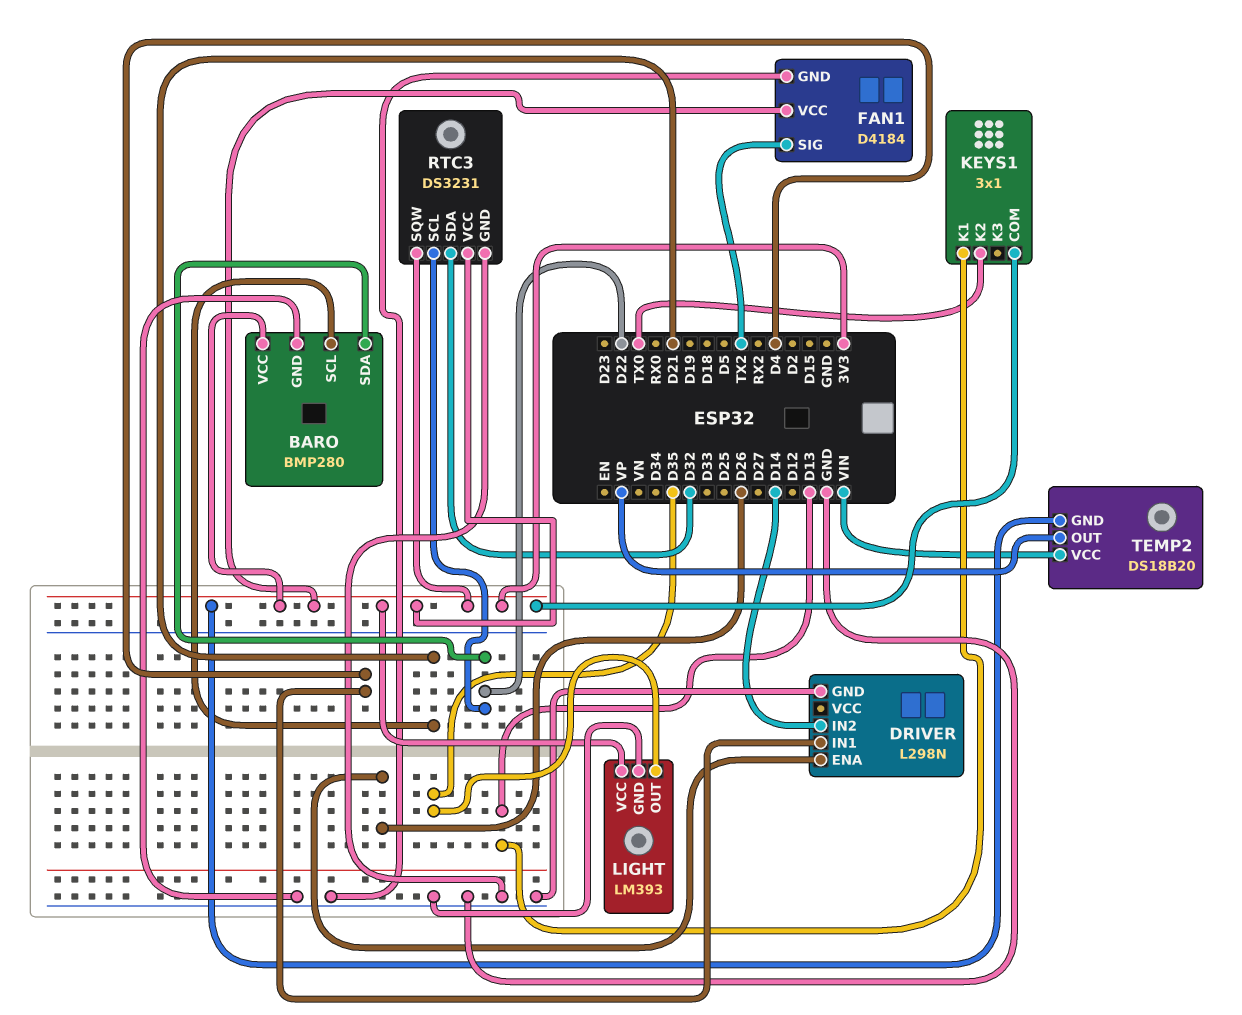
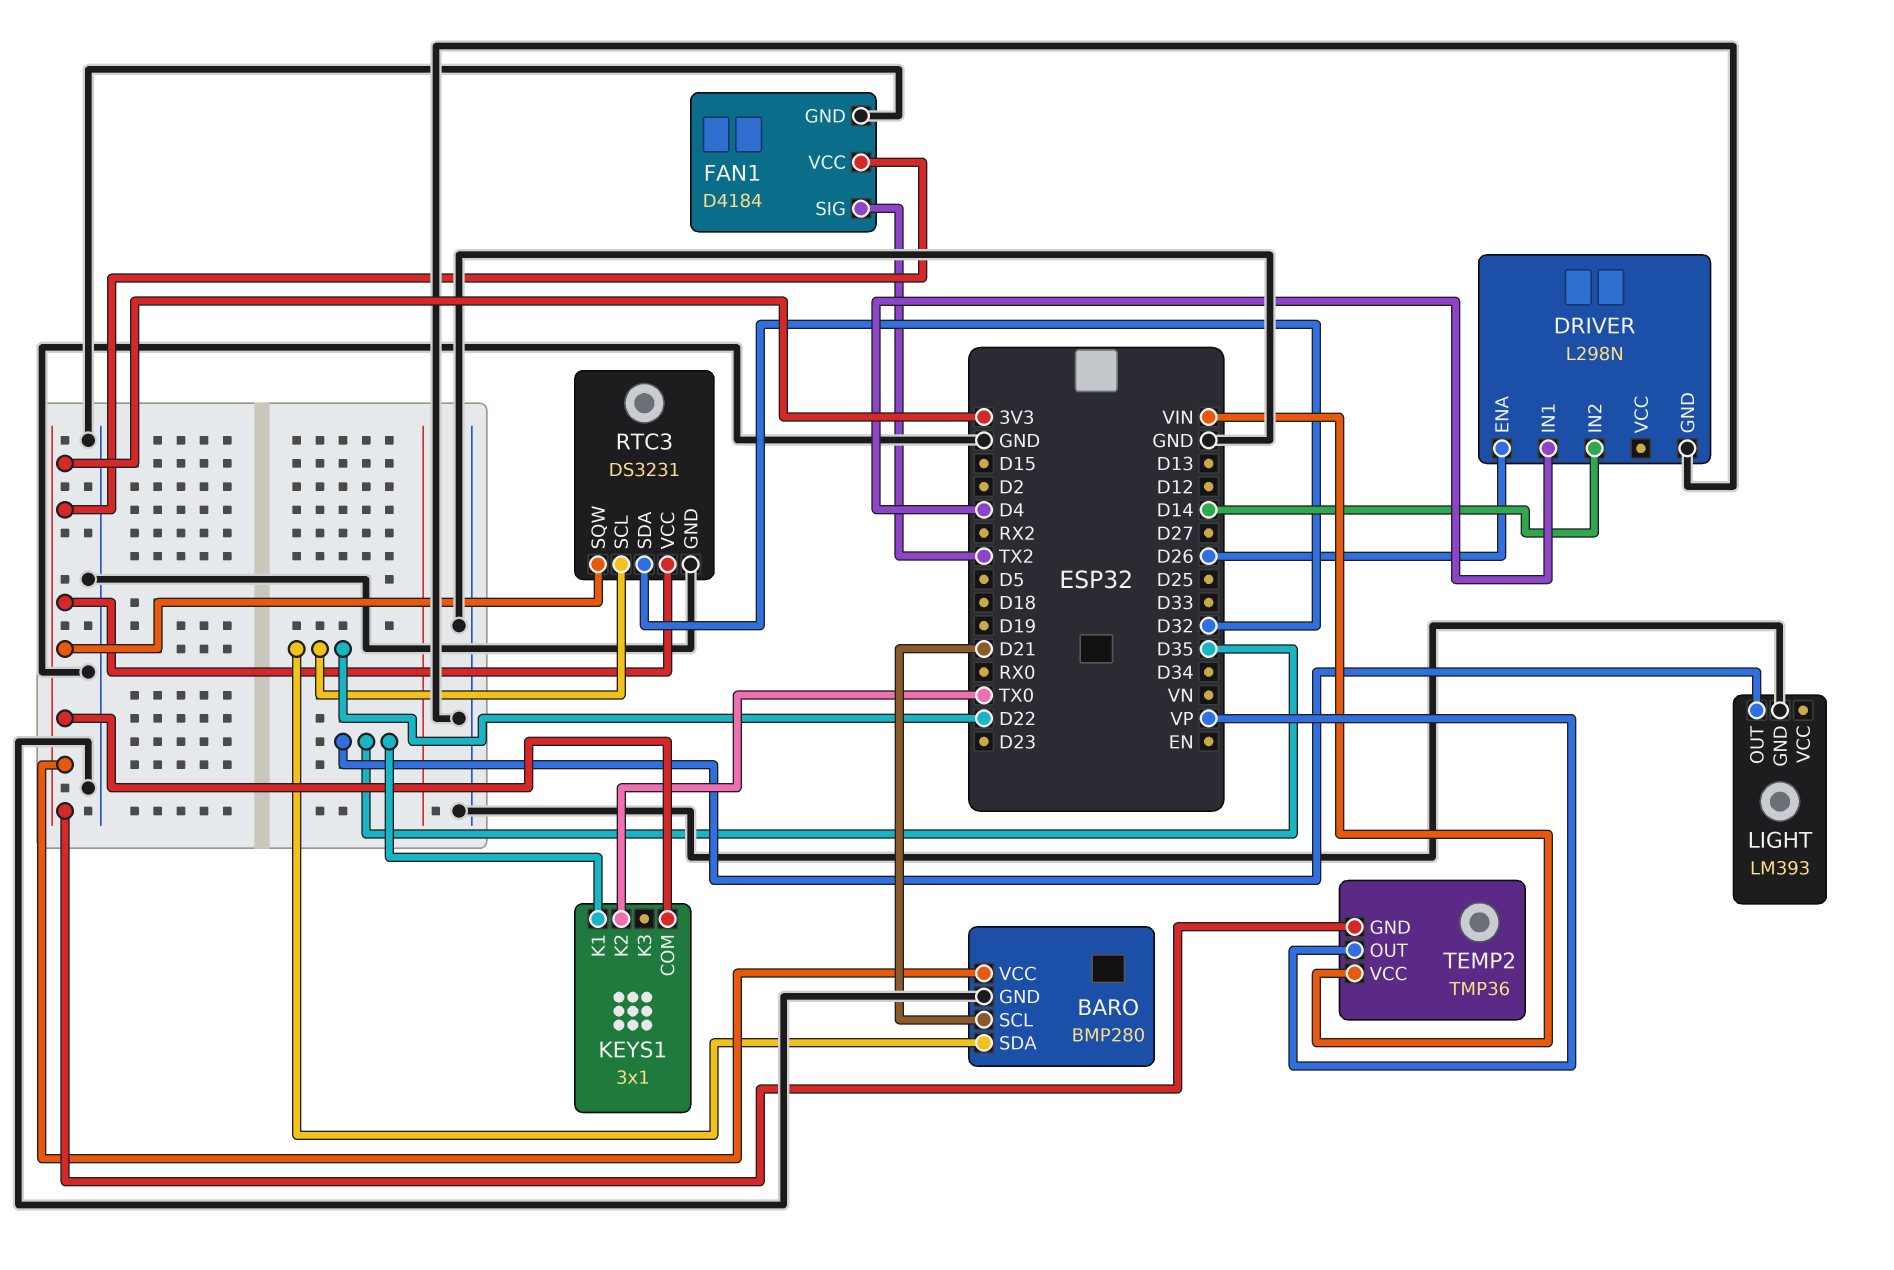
KEYS1 pin K1: D13 -> D35
LIGHT pin VCC: 3V3 -> none
TEMP2: DS18B20 -> TMP36

